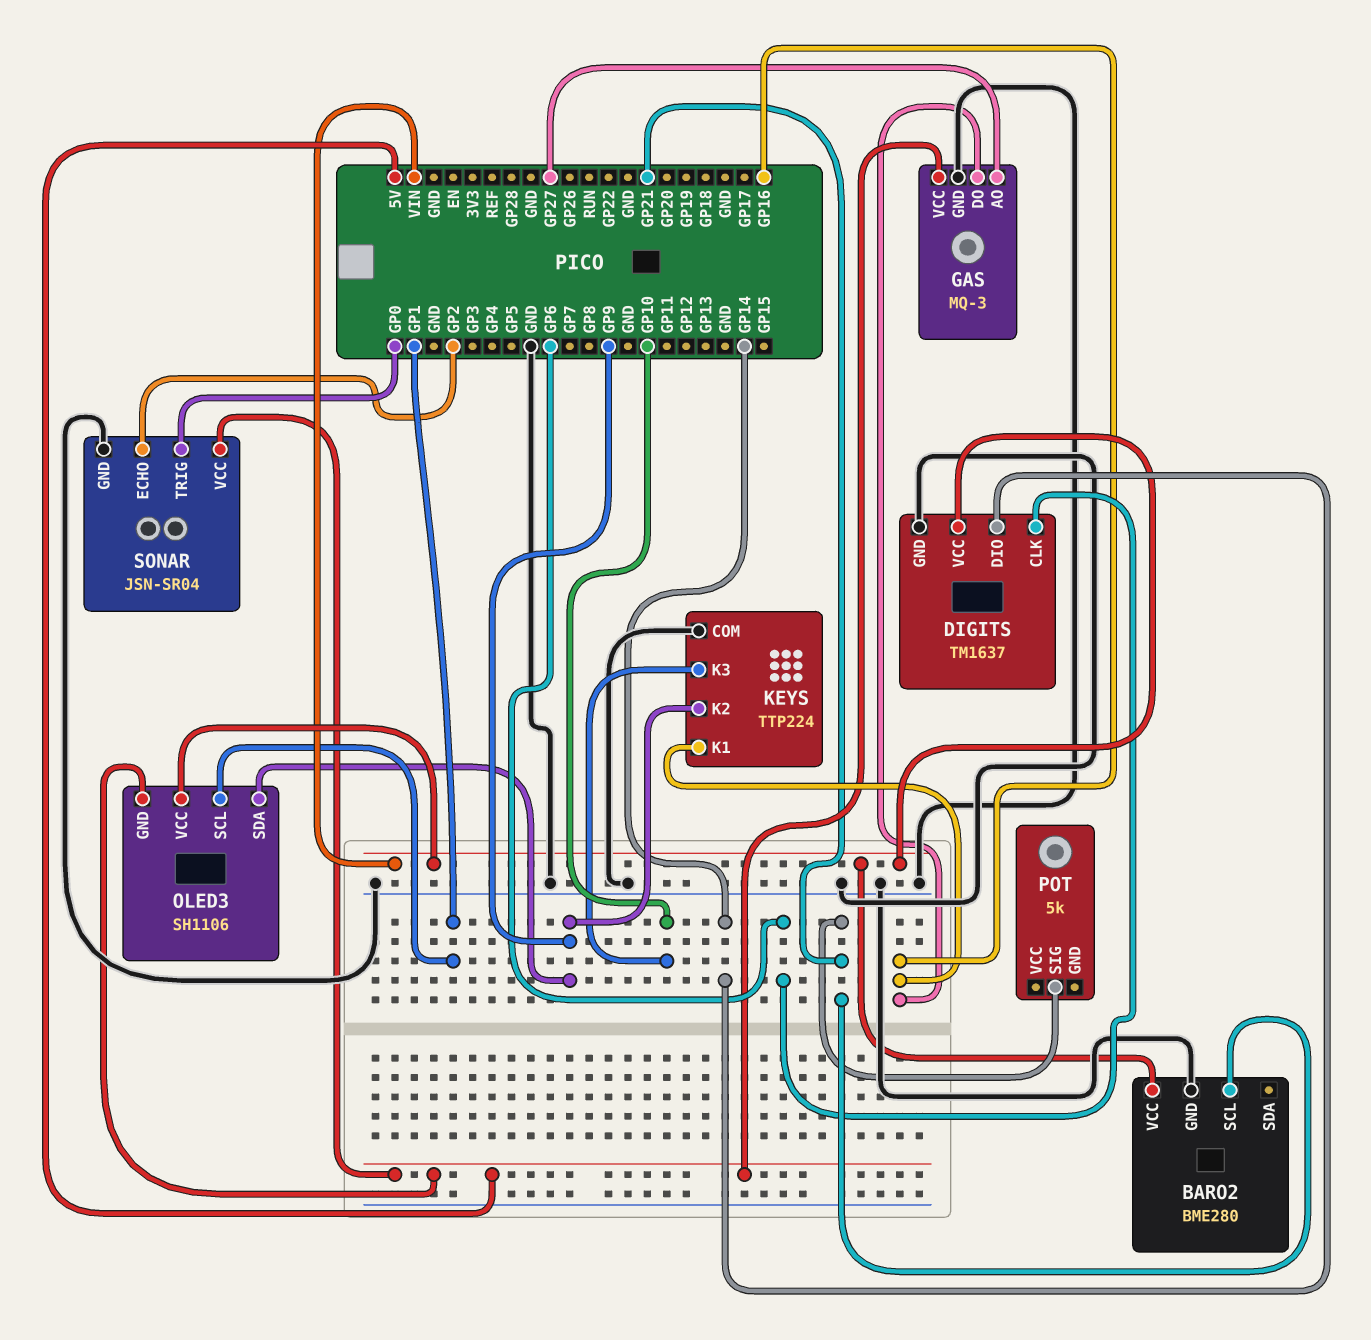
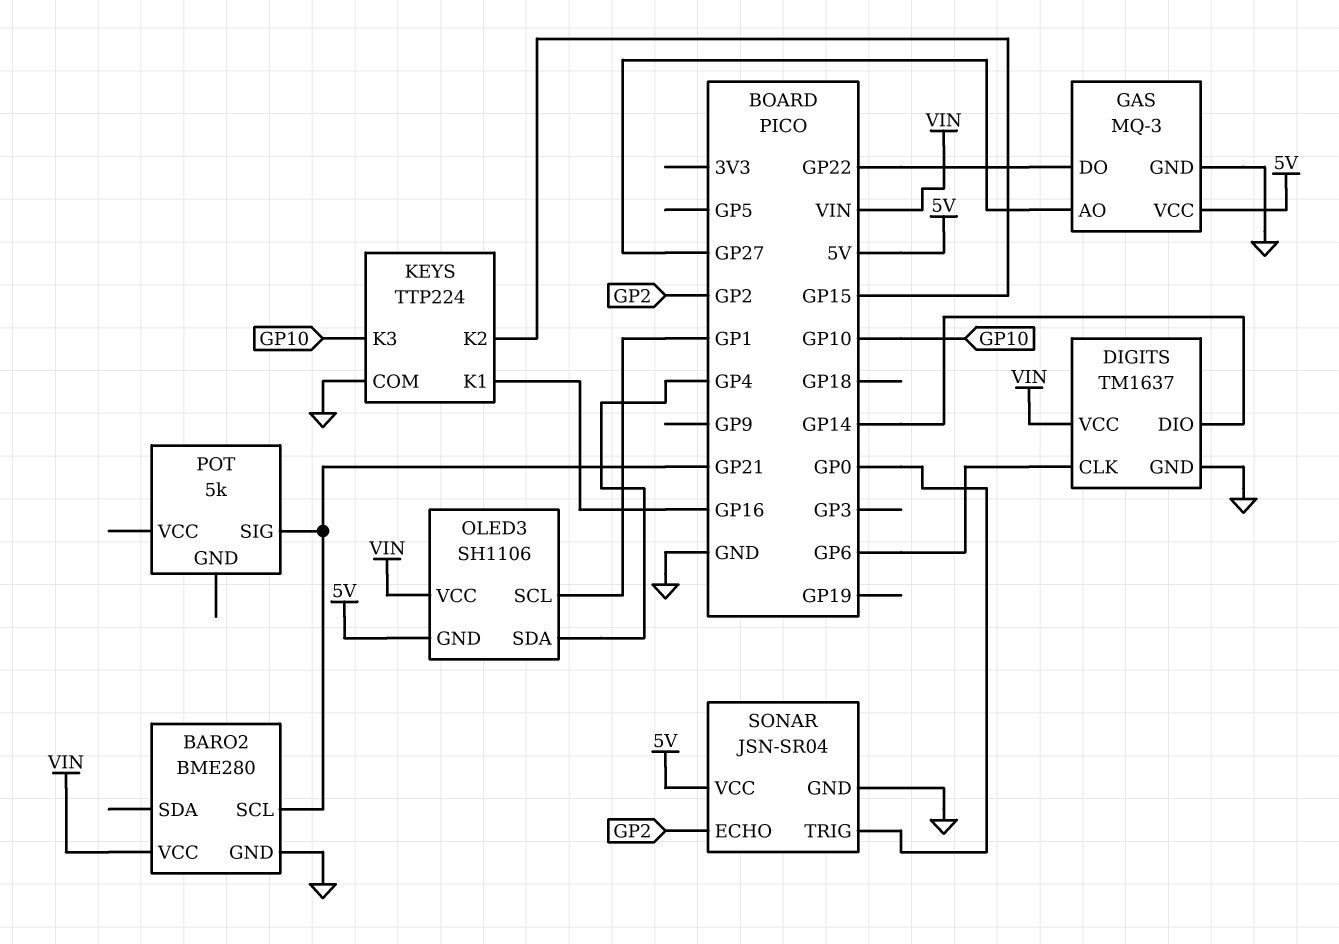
GAS pin DO: GP16 -> GP22
KEYS pin K2: GP9 -> GP15
OLED3 pin SDA: GP9 -> GP4

